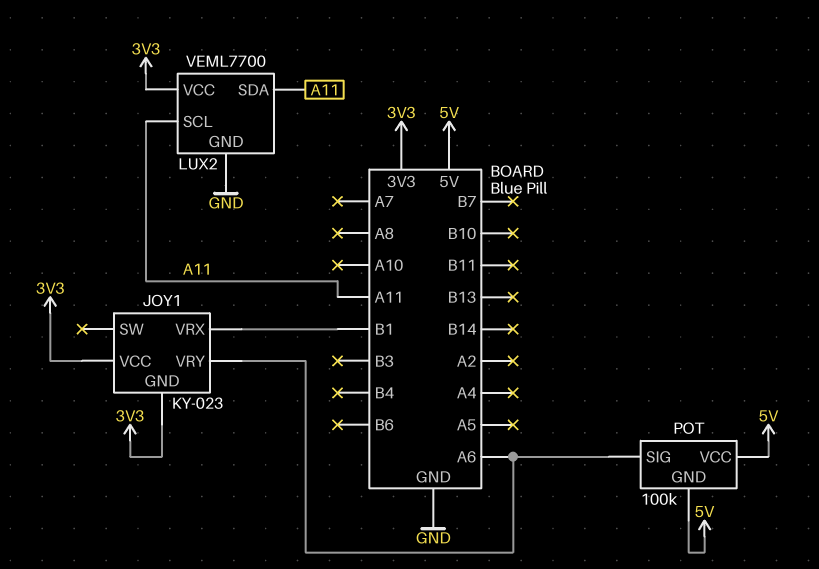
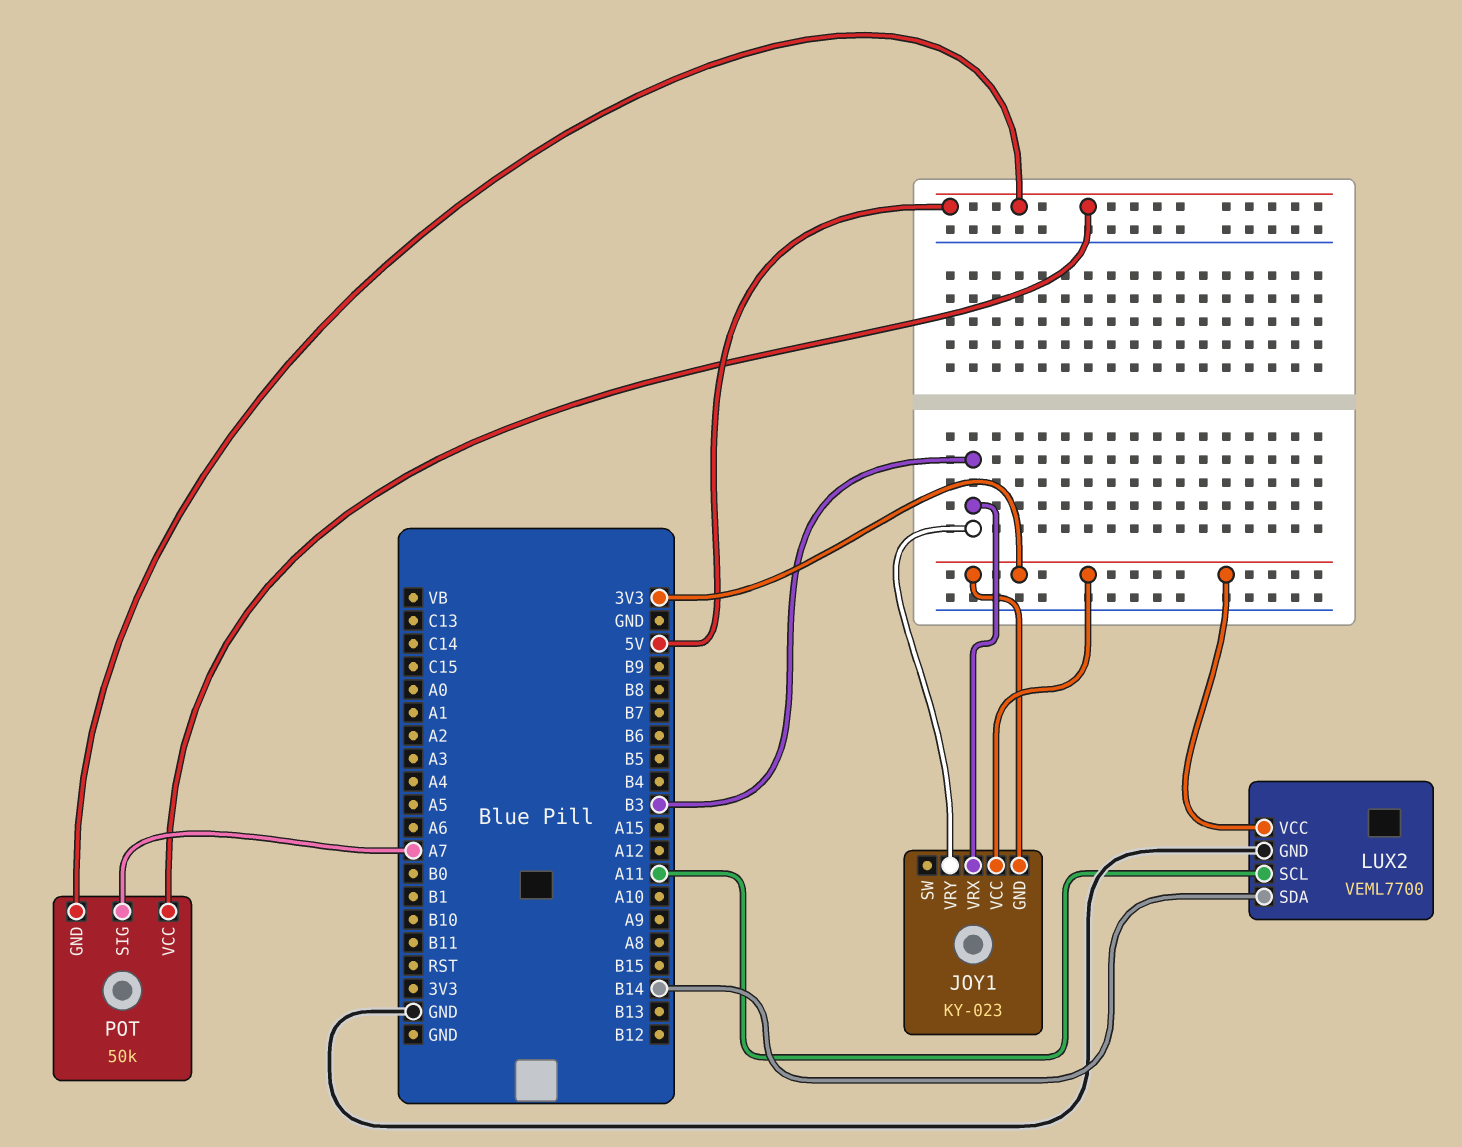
JOY1 pin VRX: B1 -> B3
JOY1 pin VRY: A6 -> B3
LUX2 pin SDA: A11 -> B14
POT: 100k -> 50k
POT pin SIG: A6 -> A7

